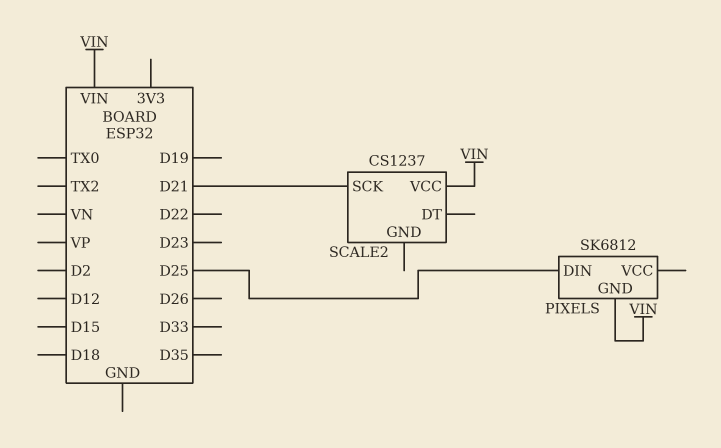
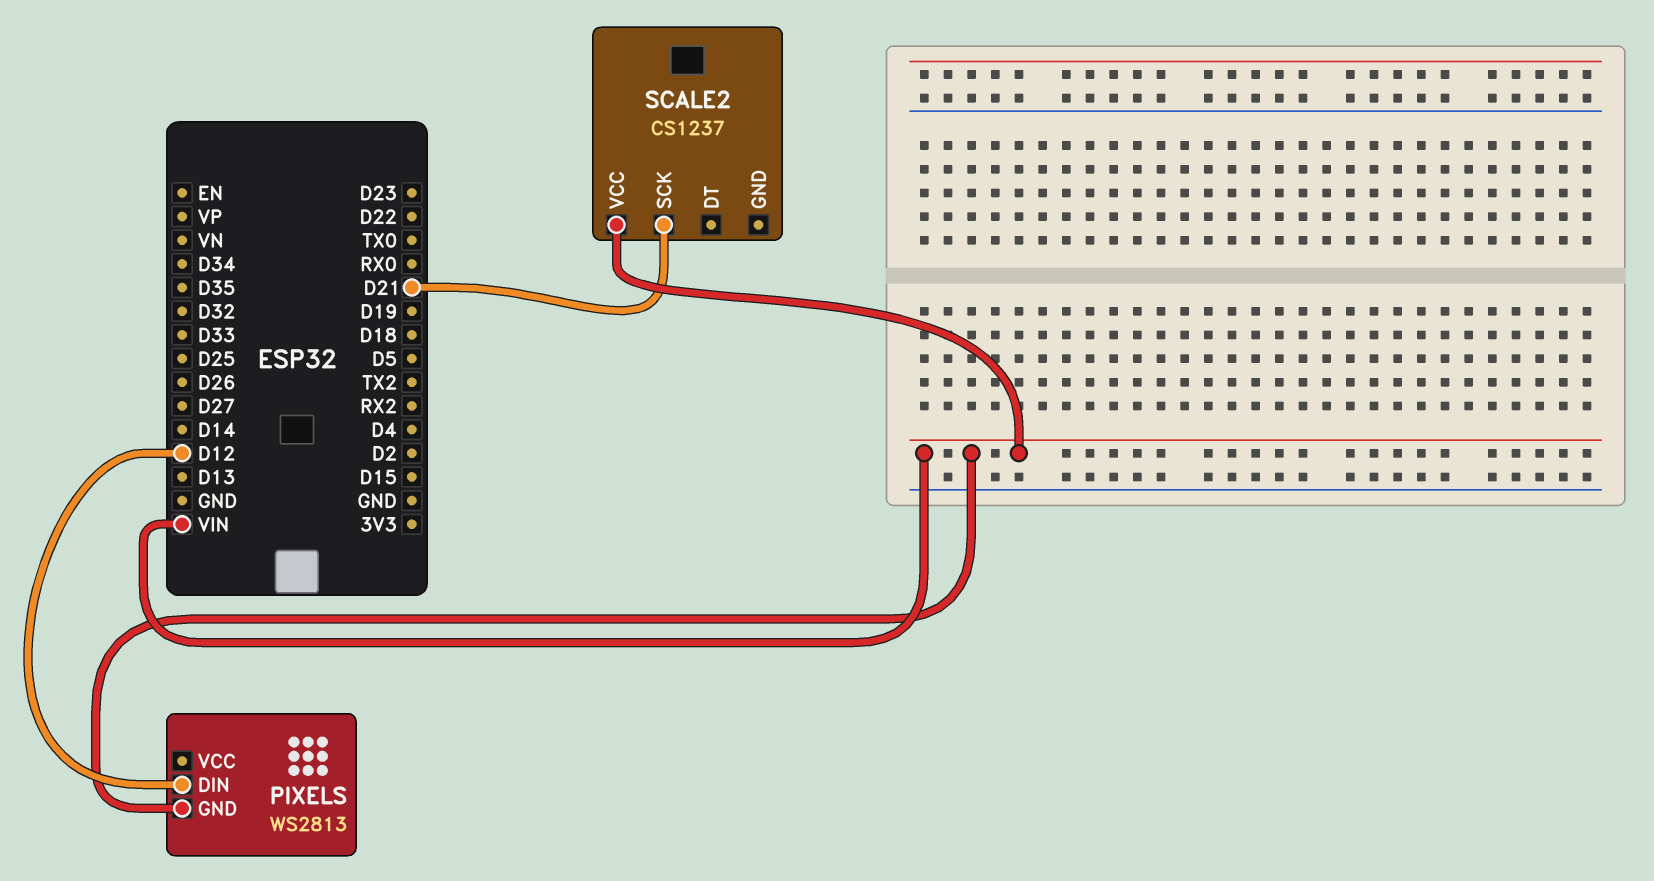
PIXELS: SK6812 -> WS2813
PIXELS pin DIN: D25 -> D12

